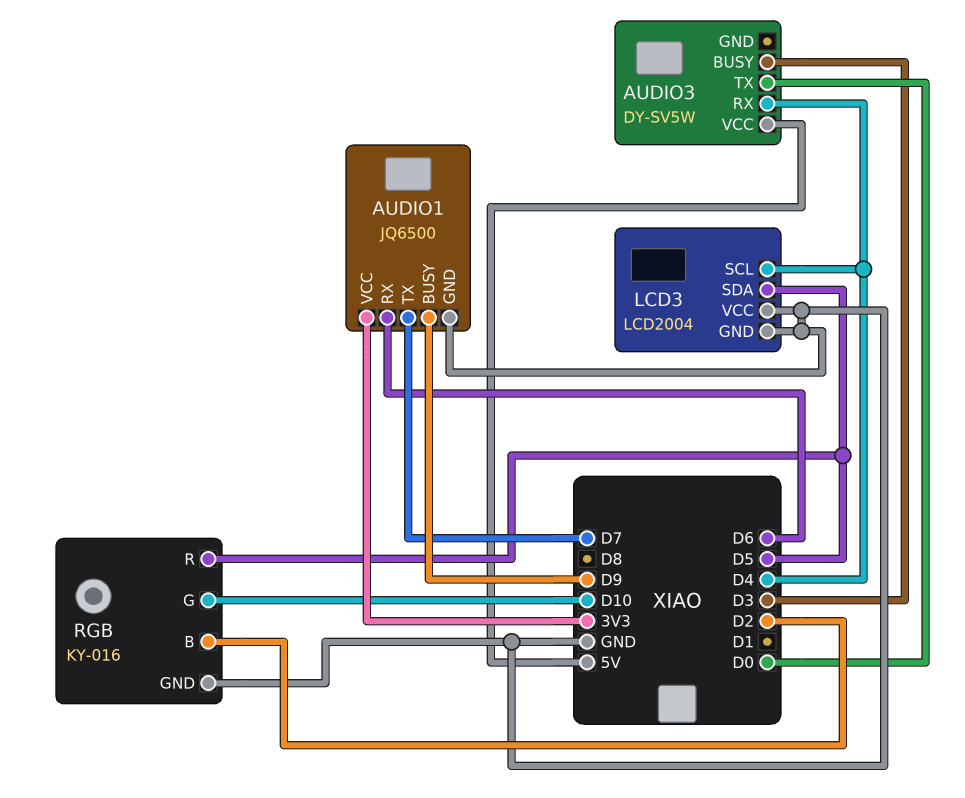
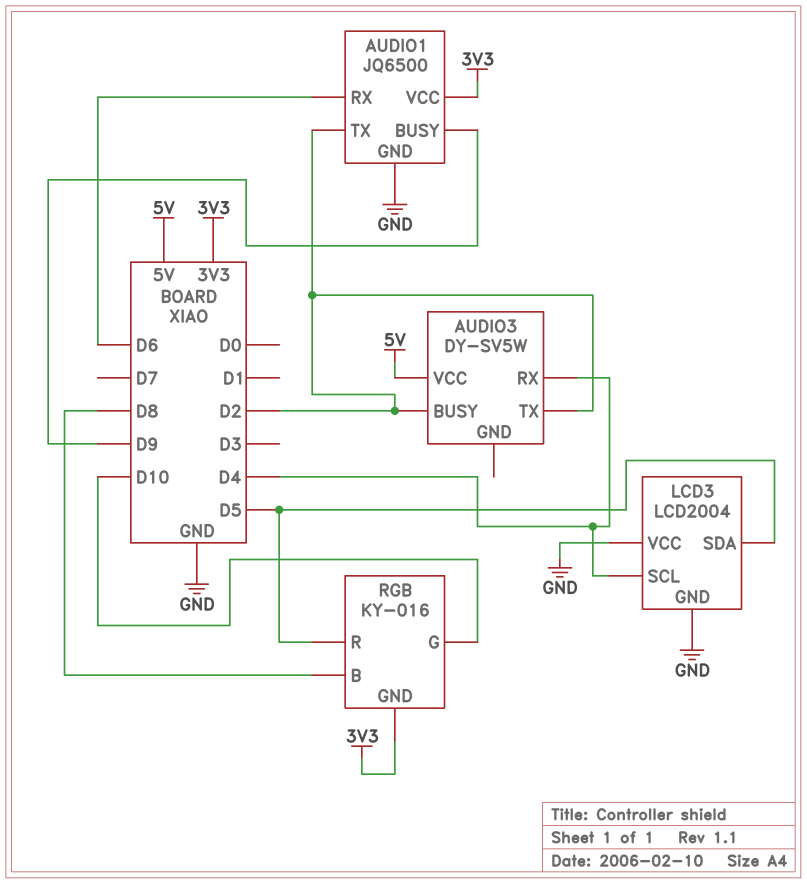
AUDIO1 pin TX: D7 -> D2
AUDIO3 pin BUSY: D3 -> D2
AUDIO3 pin TX: D0 -> D2
RGB pin B: D2 -> D8
RGB pin GND: GND -> 3V3

